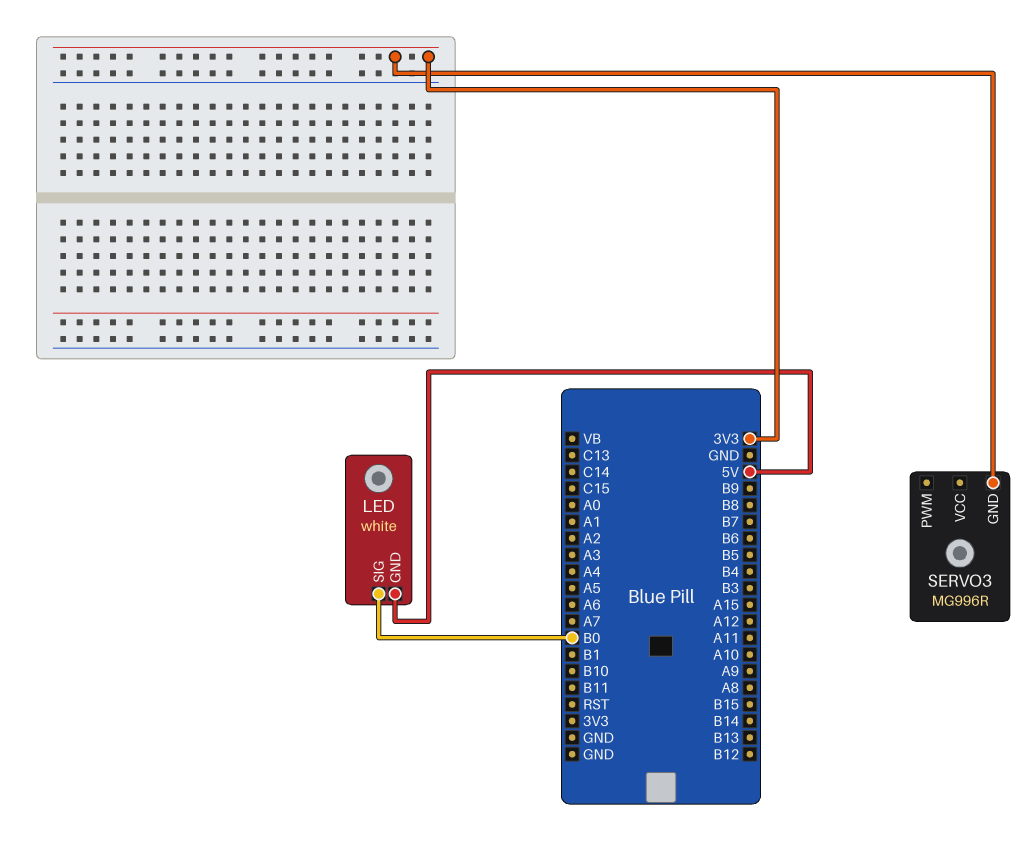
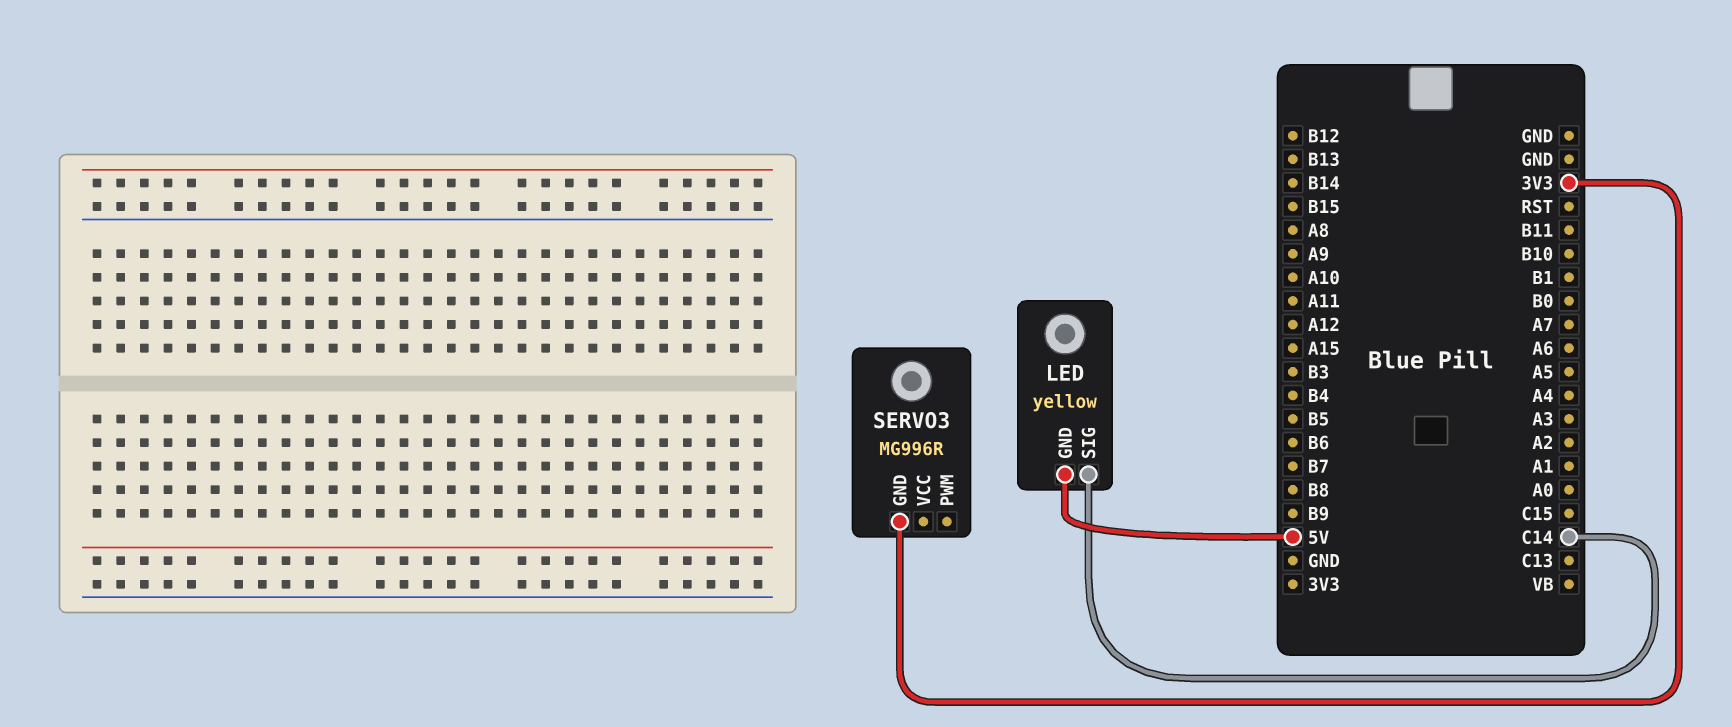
LED: white -> yellow
LED pin SIG: B0 -> C14

